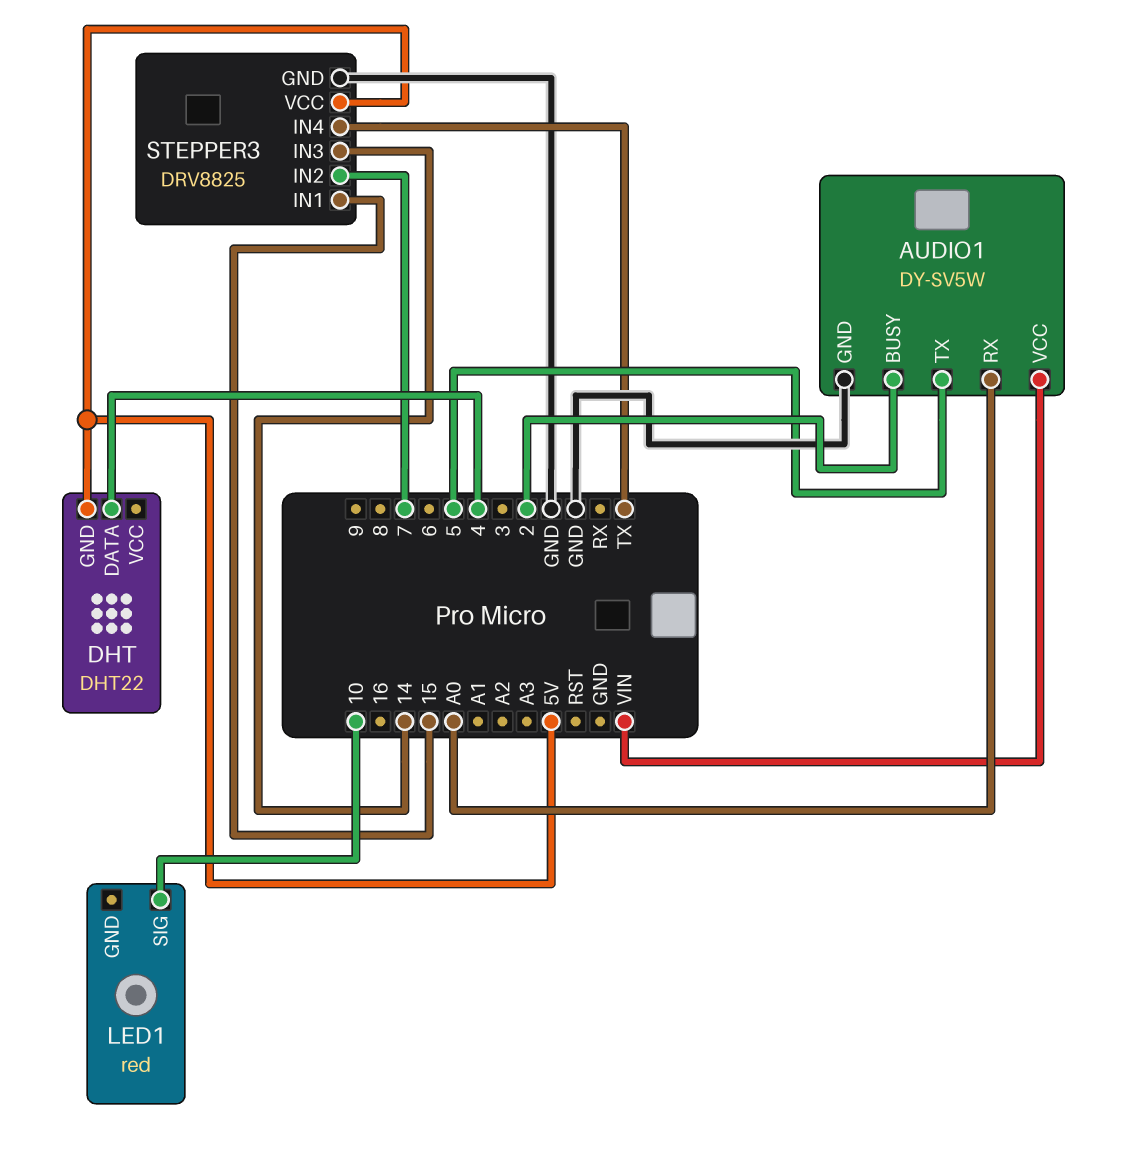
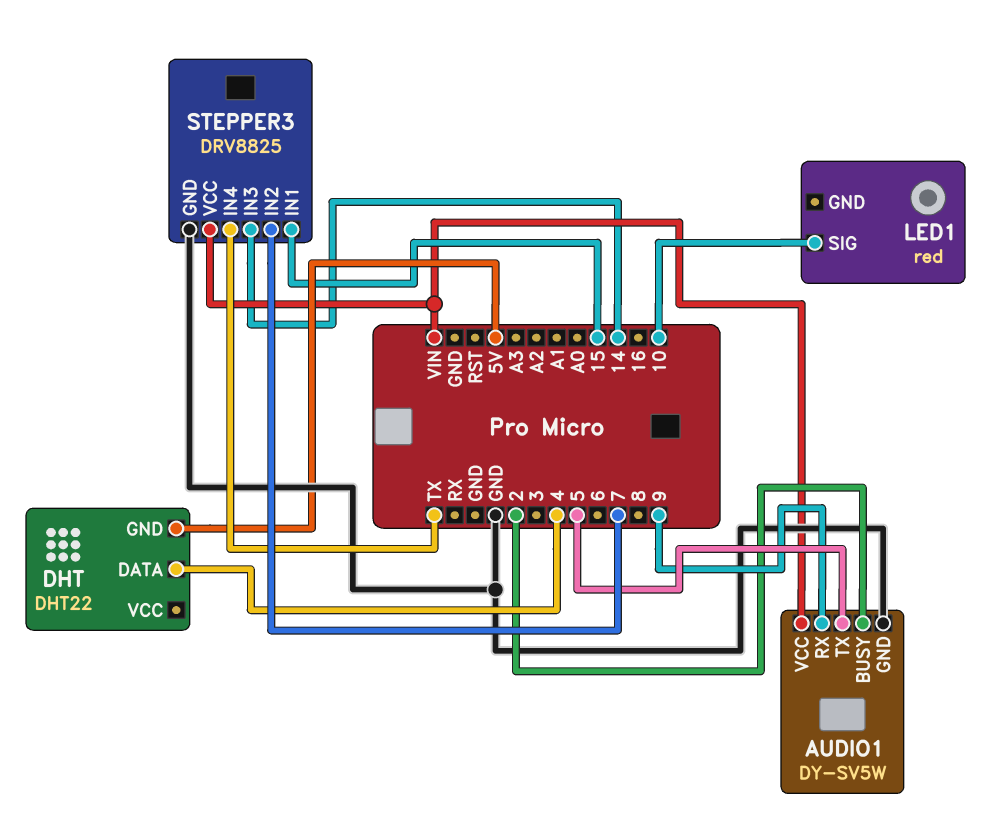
AUDIO1 pin RX: A0 -> 9
STEPPER3 pin VCC: 5V -> VIN

